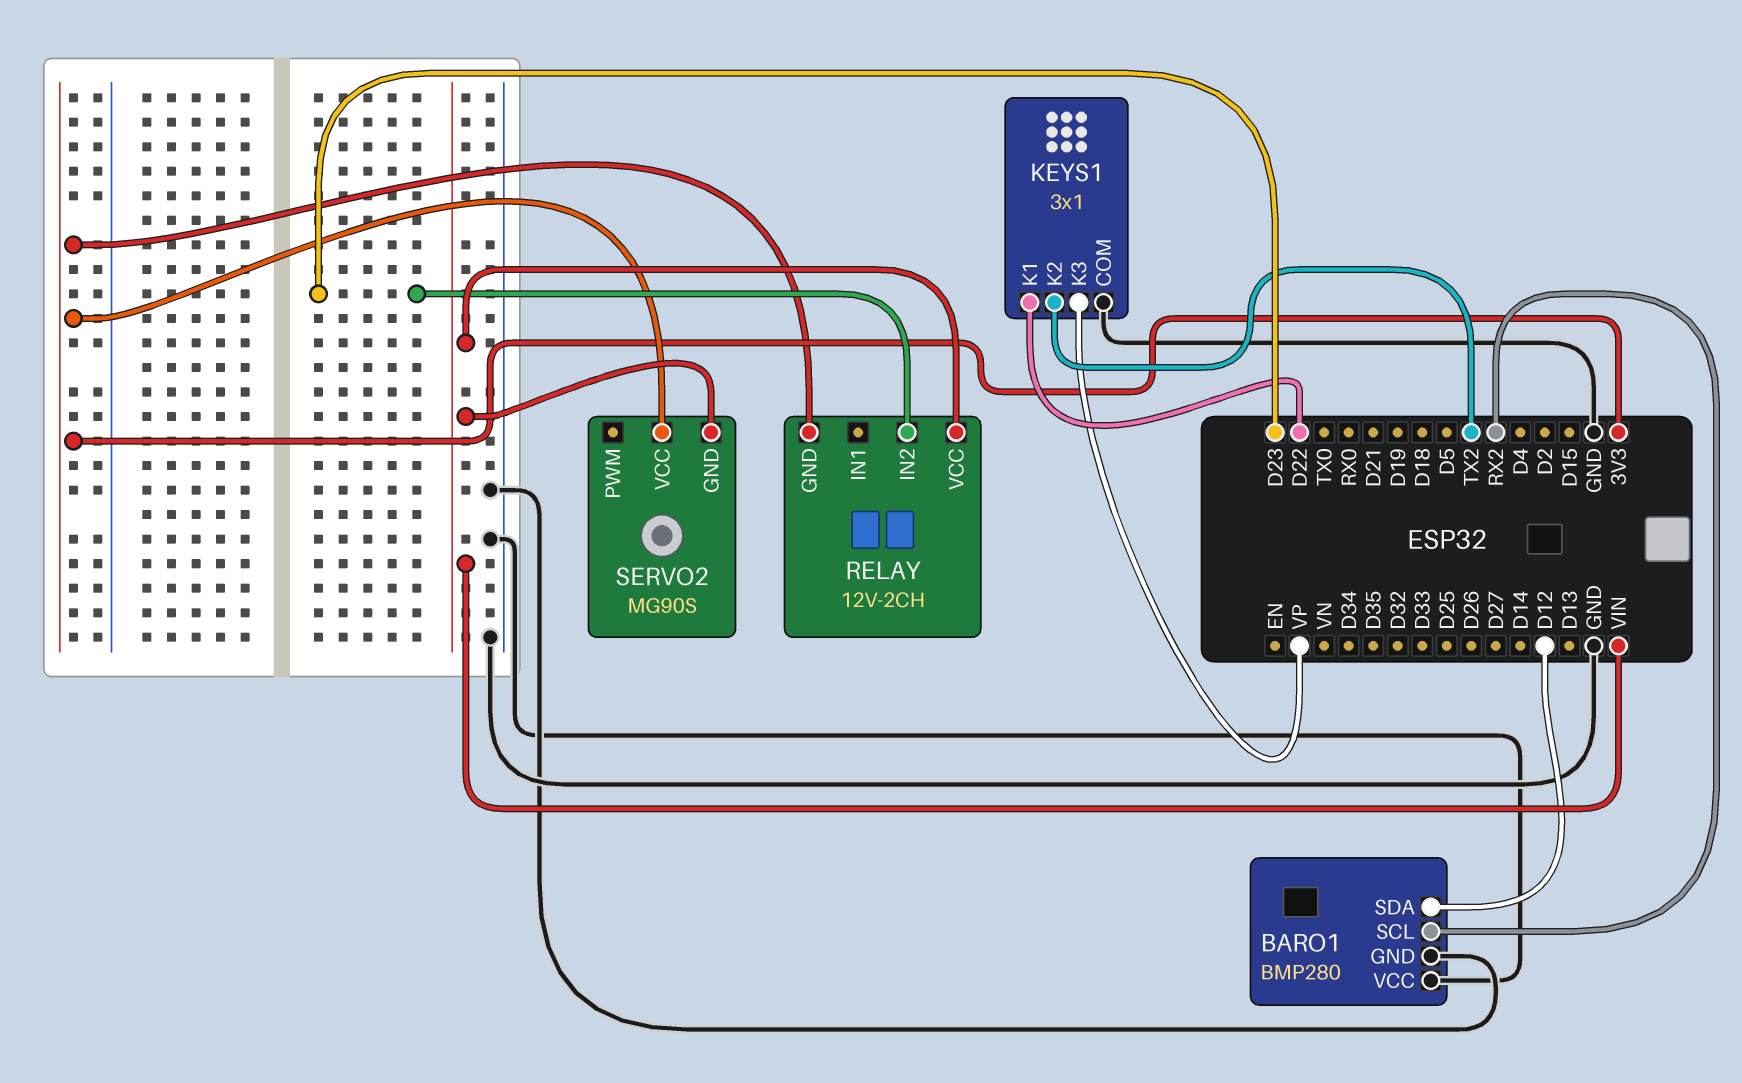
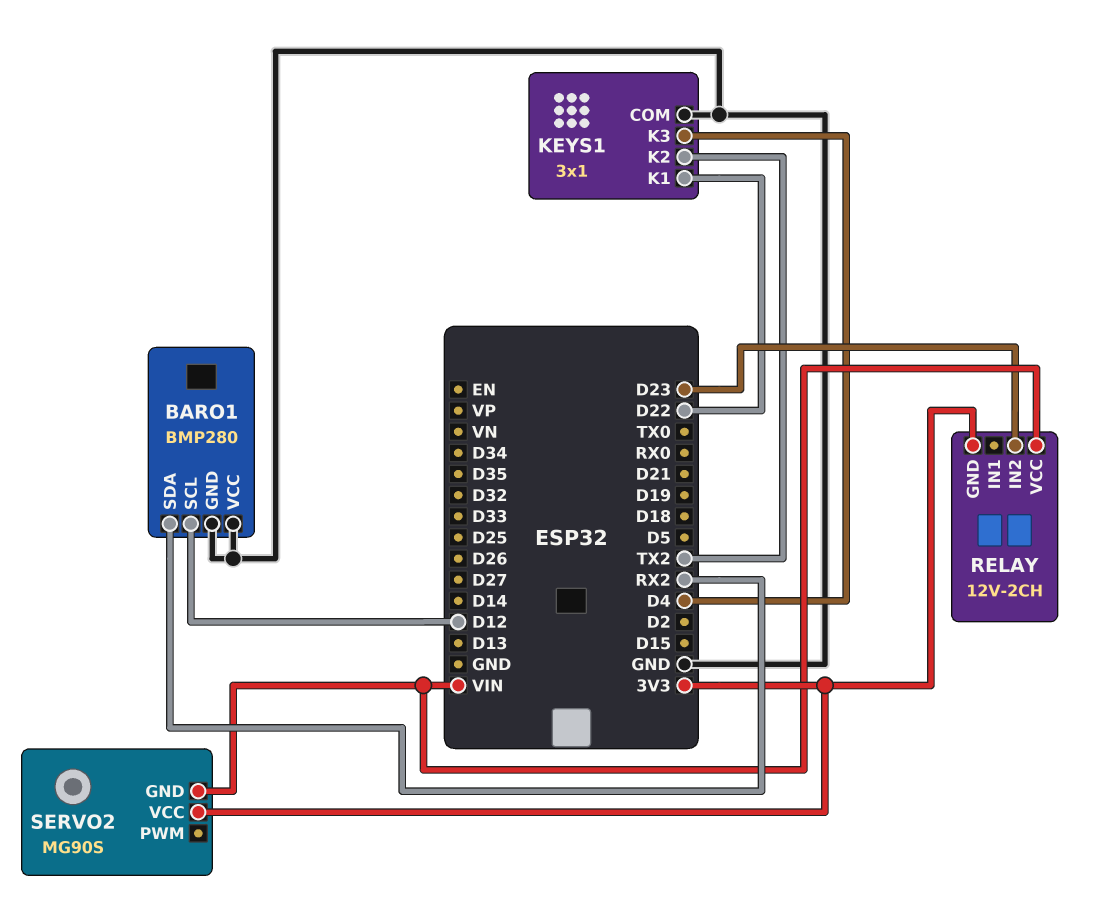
BARO1 pin SCL: RX2 -> D12
BARO1 pin SDA: D12 -> RX2
KEYS1 pin K3: VP -> D4

